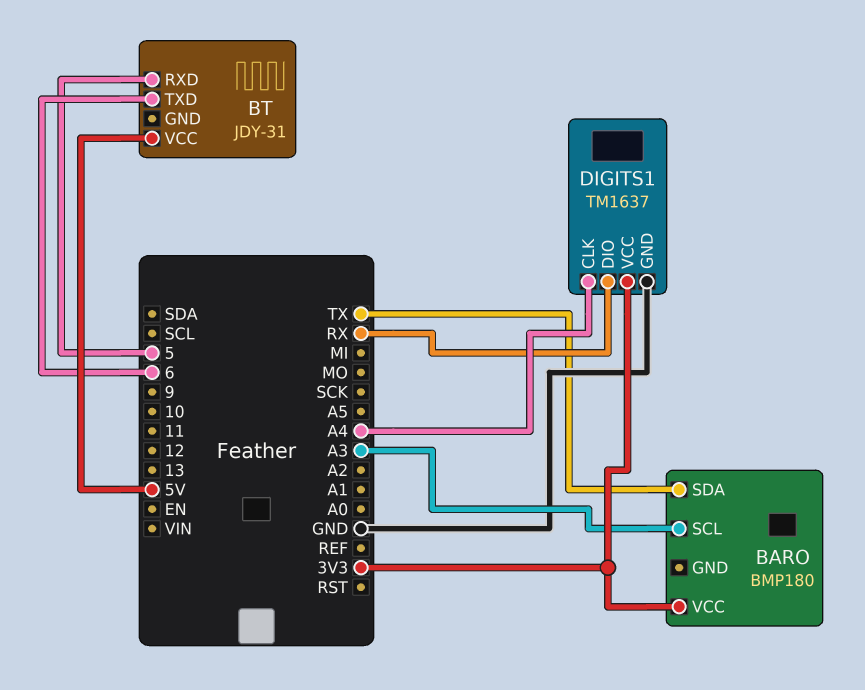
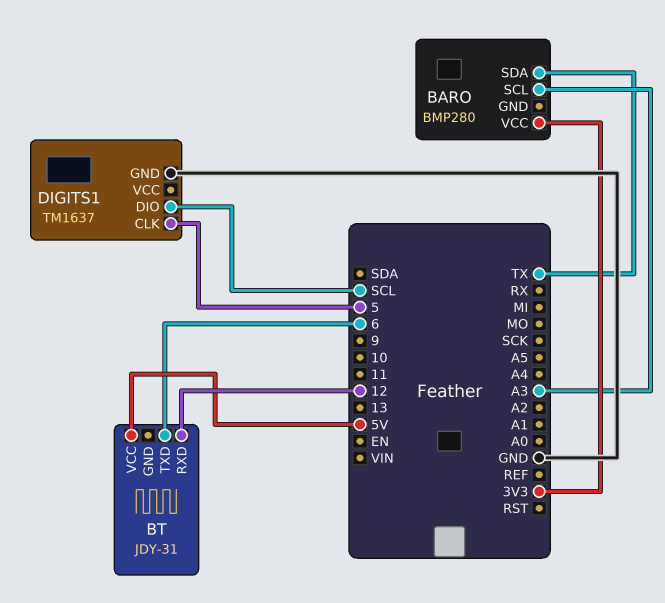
BARO: BMP180 -> BMP280
BT pin RXD: 5 -> 12
DIGITS1 pin CLK: A4 -> 5
DIGITS1 pin DIO: RX -> SCL
DIGITS1 pin VCC: 3V3 -> none

